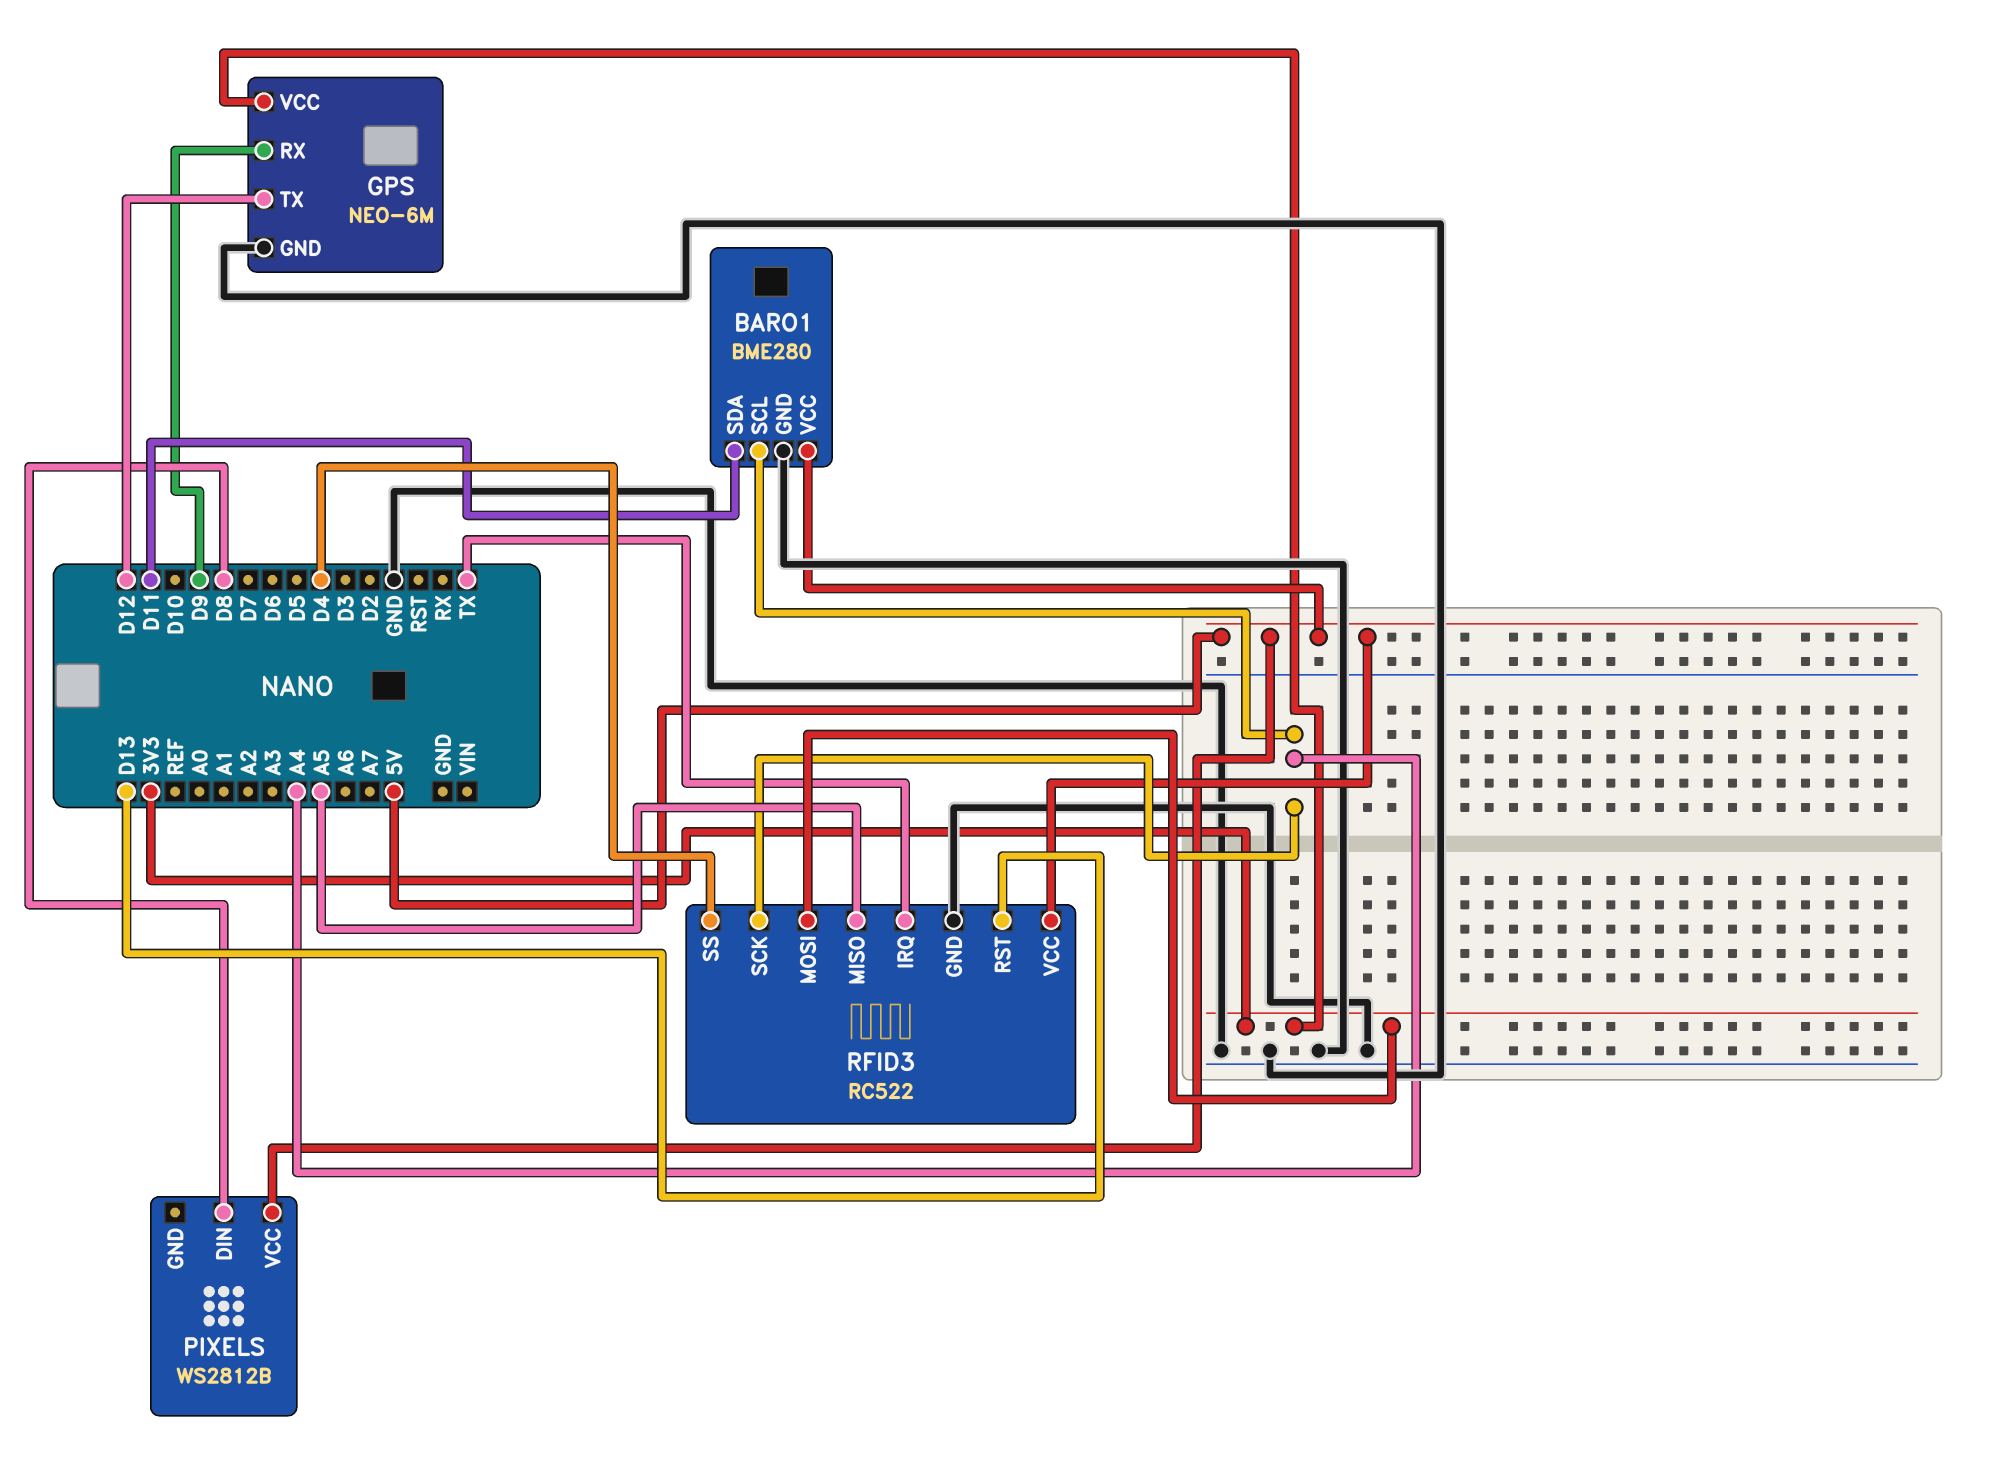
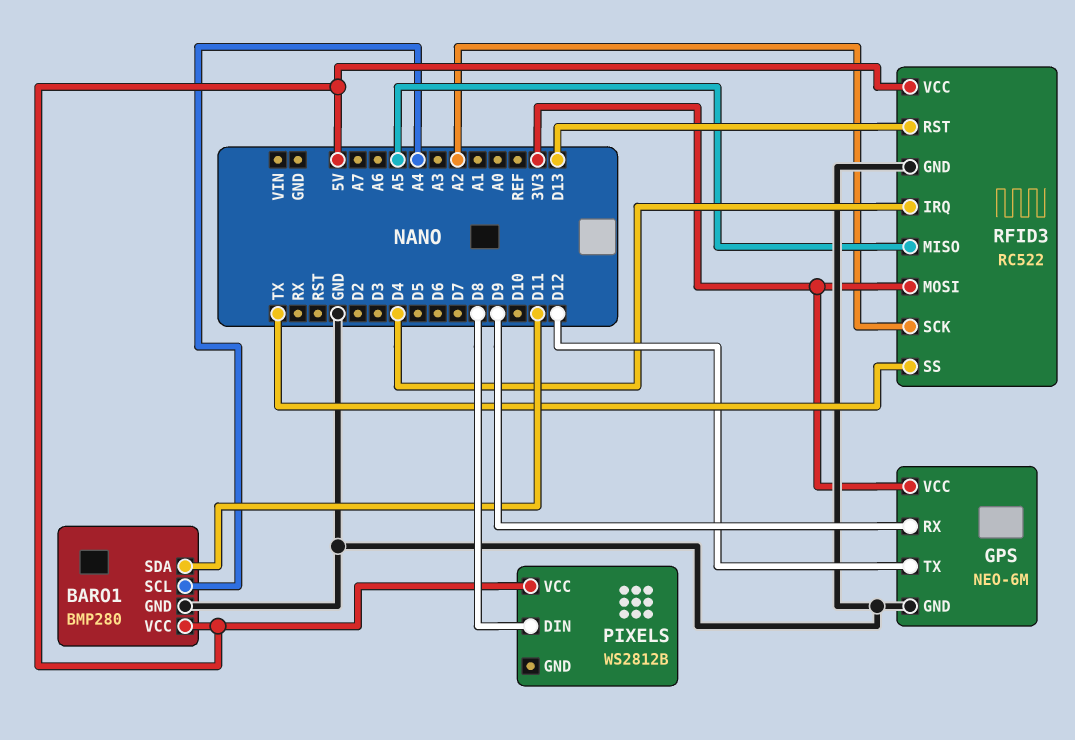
BARO1: BME280 -> BMP280
RFID3 pin IRQ: TX -> D4
RFID3 pin SCK: A4 -> A2
RFID3 pin SS: D4 -> TX

